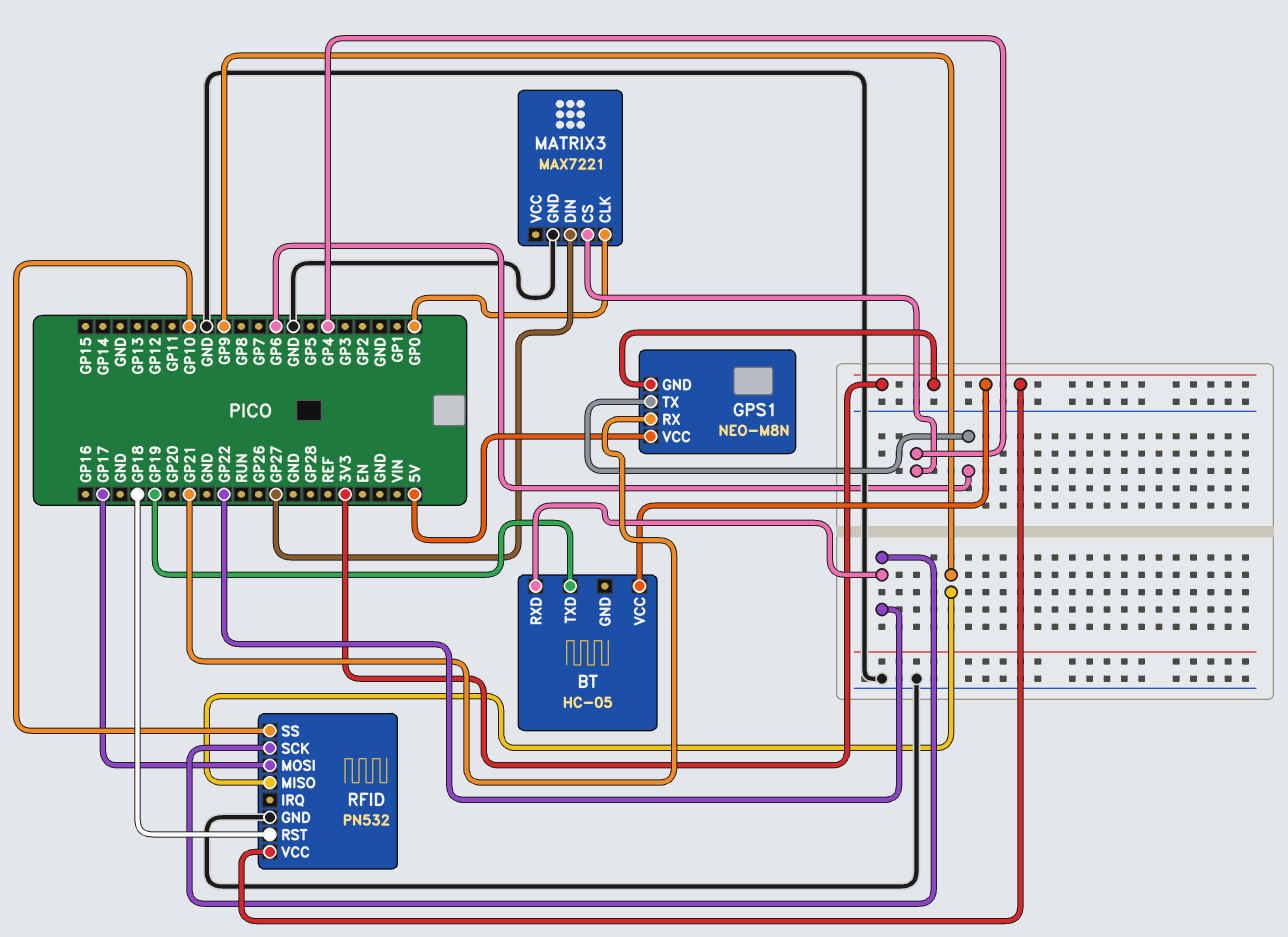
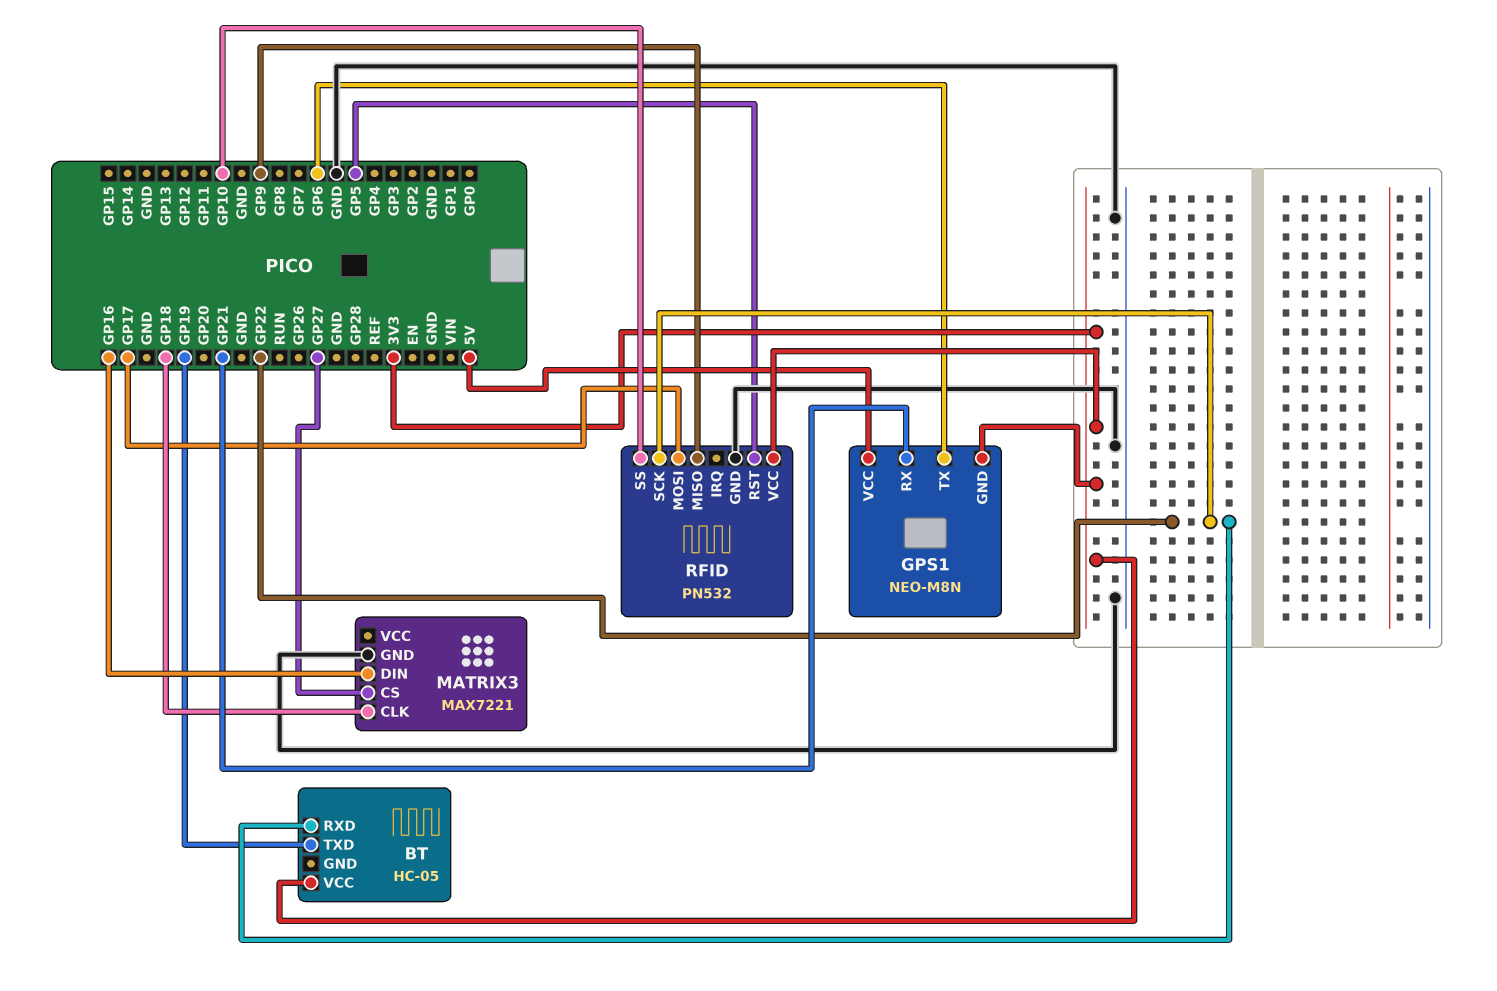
MATRIX3 pin CLK: GP0 -> GP18
MATRIX3 pin CS: GP4 -> GP27
MATRIX3 pin DIN: GP27 -> GP16
RFID pin RST: GP18 -> GP5

